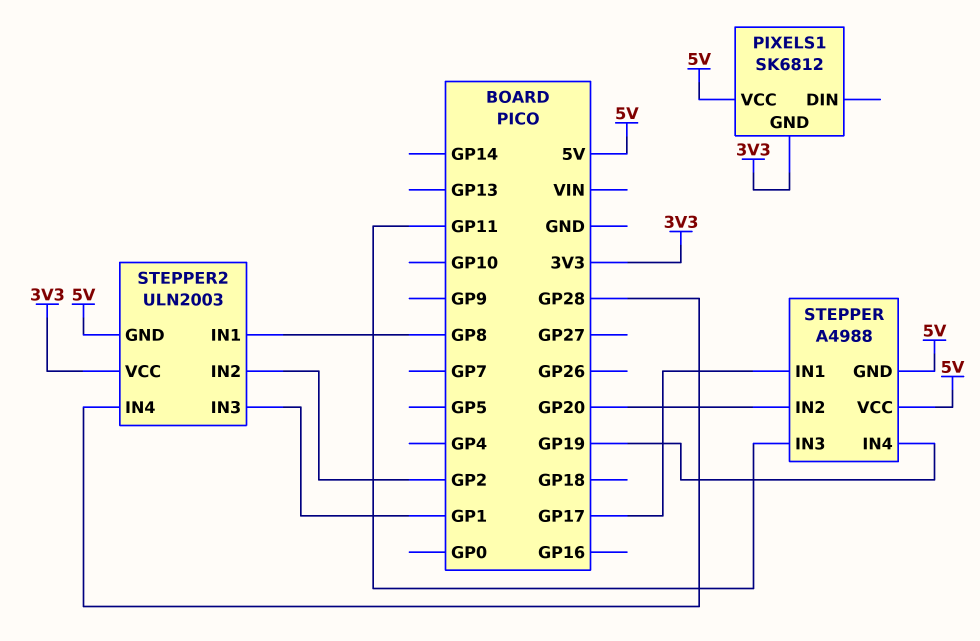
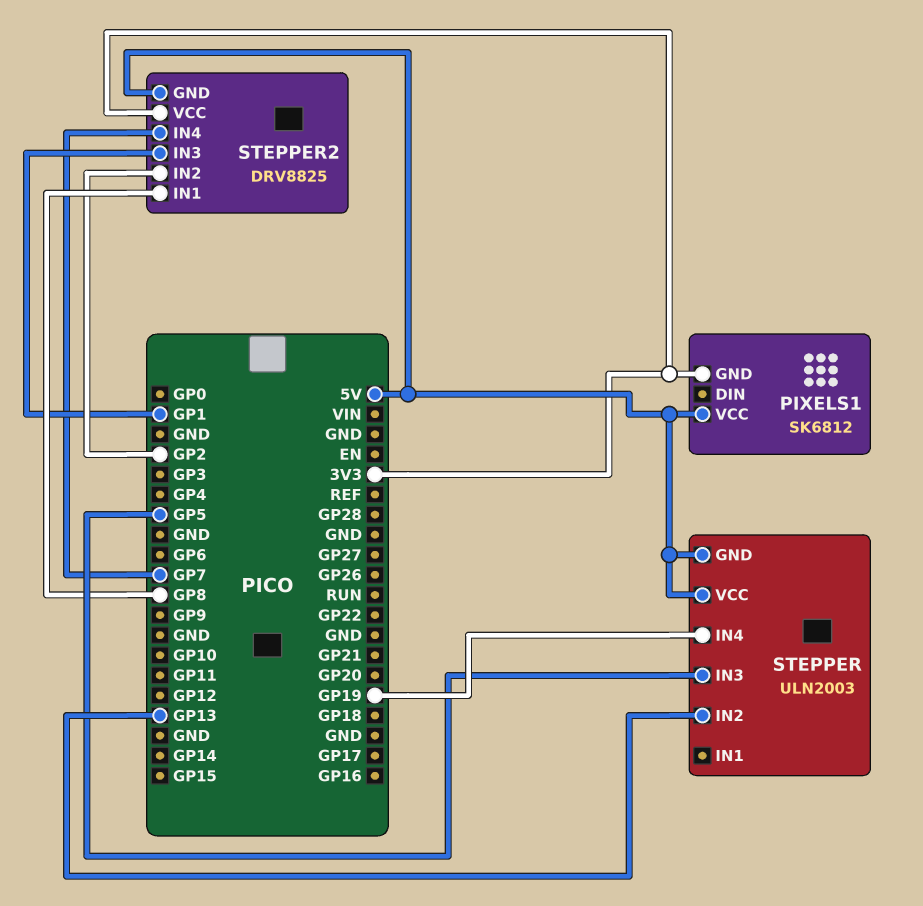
STEPPER: A4988 -> ULN2003
STEPPER pin IN1: GP17 -> none
STEPPER pin IN2: GP20 -> GP13
STEPPER pin IN3: GP11 -> GP5
STEPPER2: ULN2003 -> DRV8825
STEPPER2 pin IN4: GP28 -> GP7

